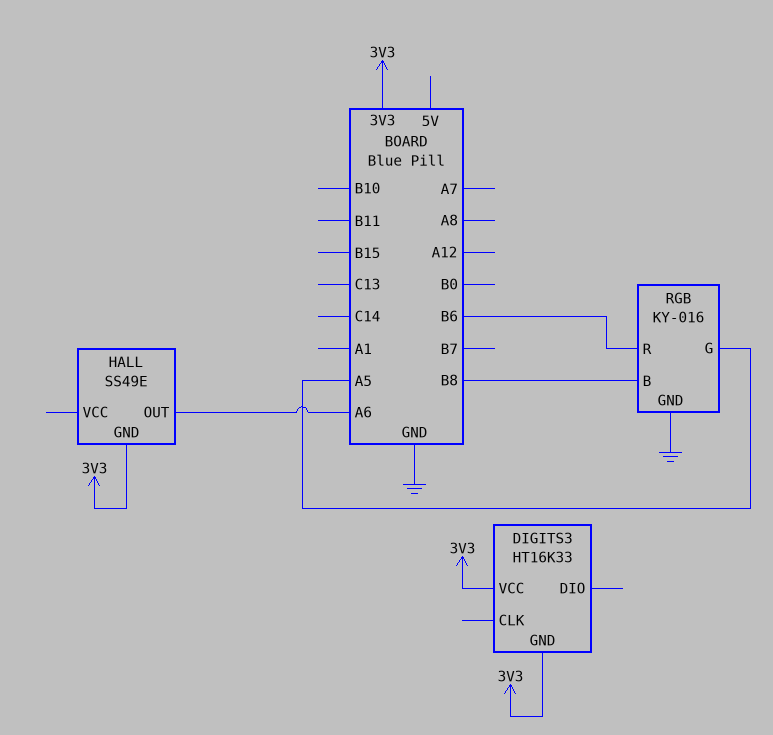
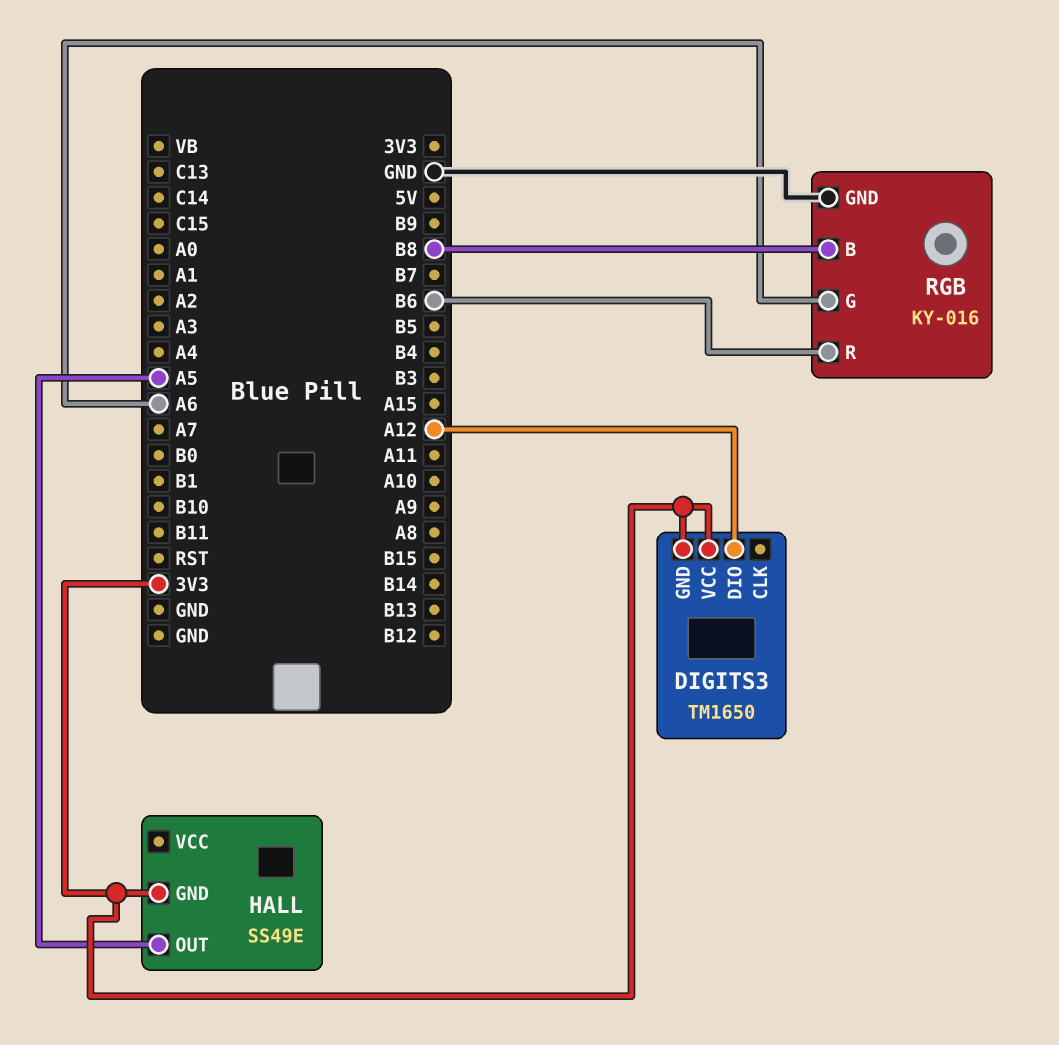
DIGITS3: HT16K33 -> TM1650
DIGITS3 pin DIO: none -> A12
HALL pin OUT: A6 -> A5
RGB pin G: A5 -> A6

